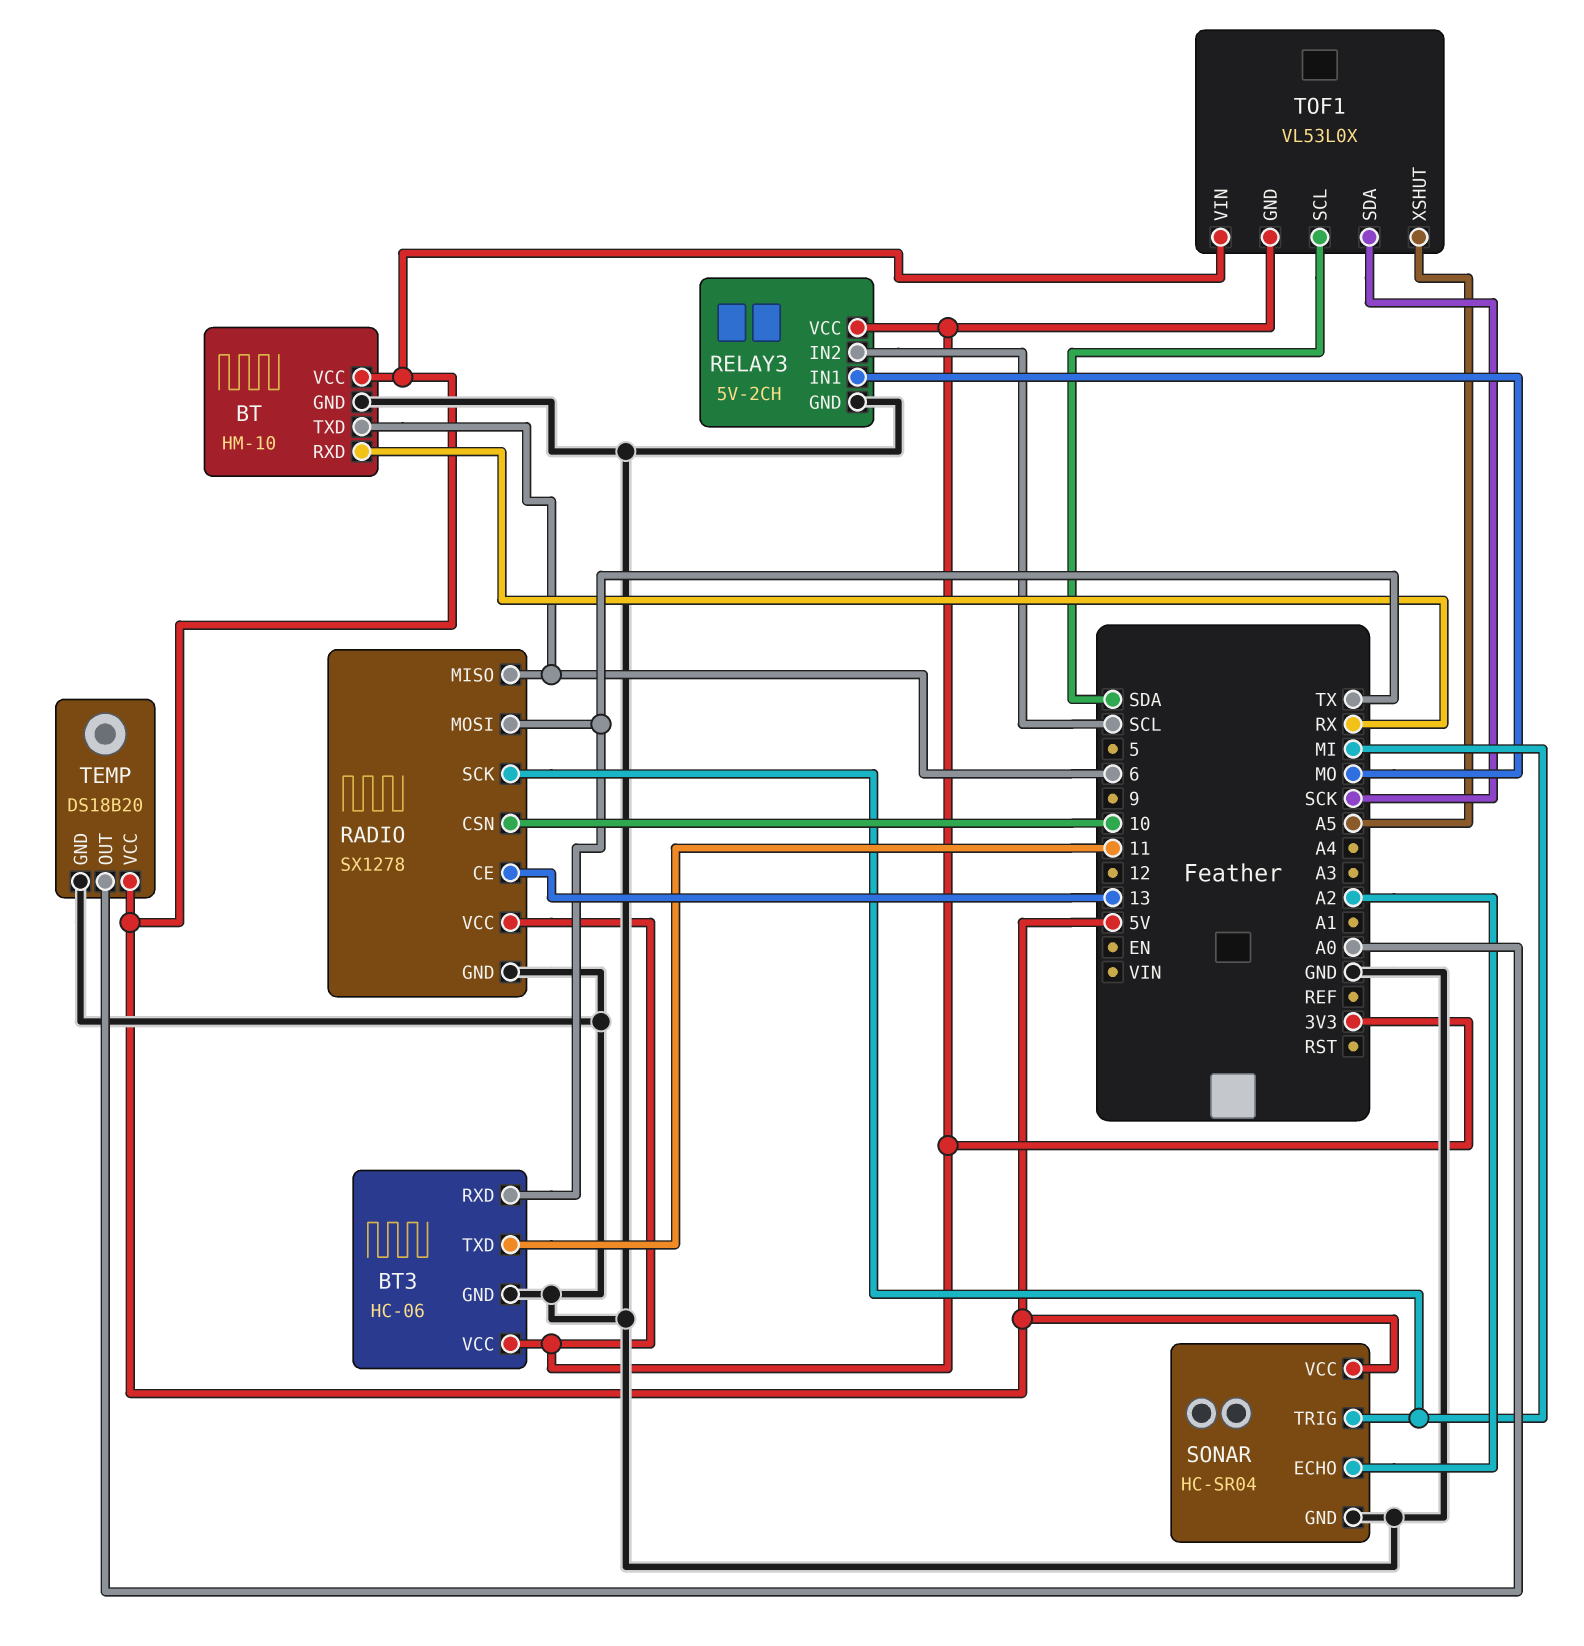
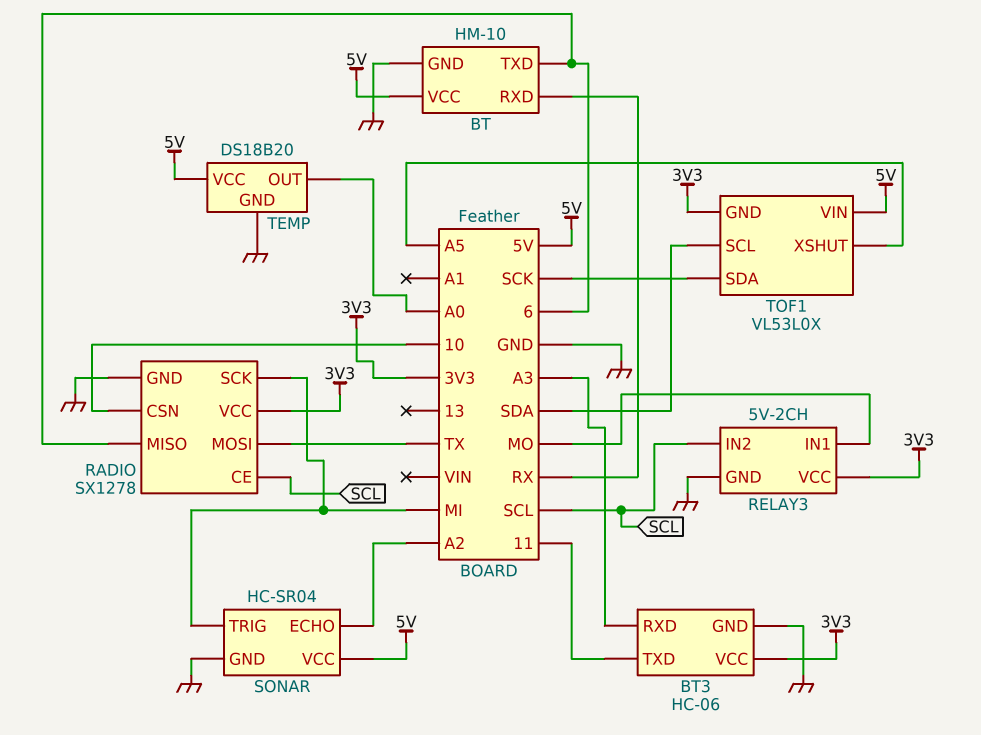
BT3 pin RXD: TX -> A3
RADIO pin CE: 13 -> SCL

